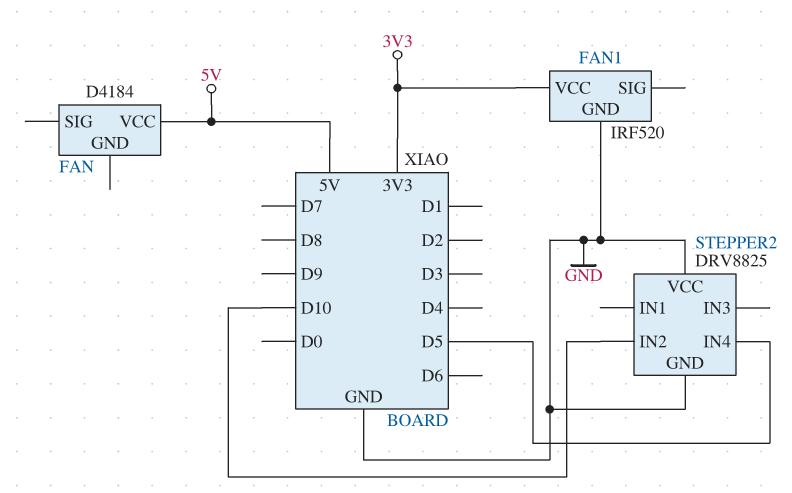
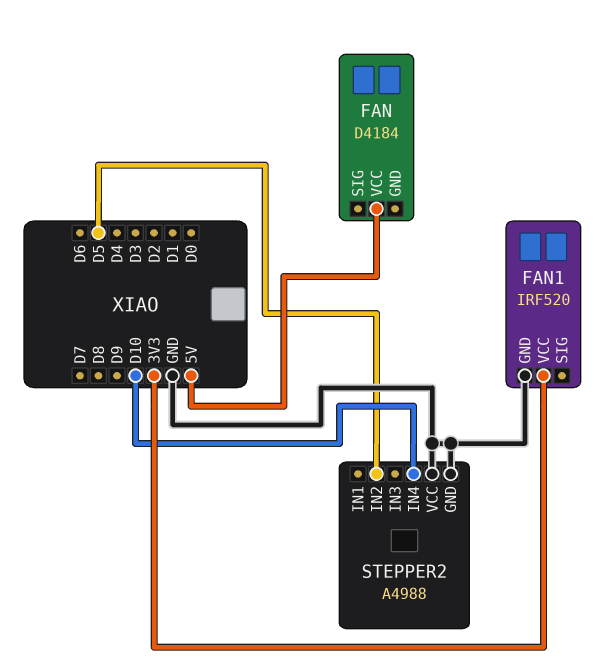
STEPPER2: DRV8825 -> A4988
STEPPER2 pin IN2: D10 -> D5
STEPPER2 pin IN4: D5 -> D10

